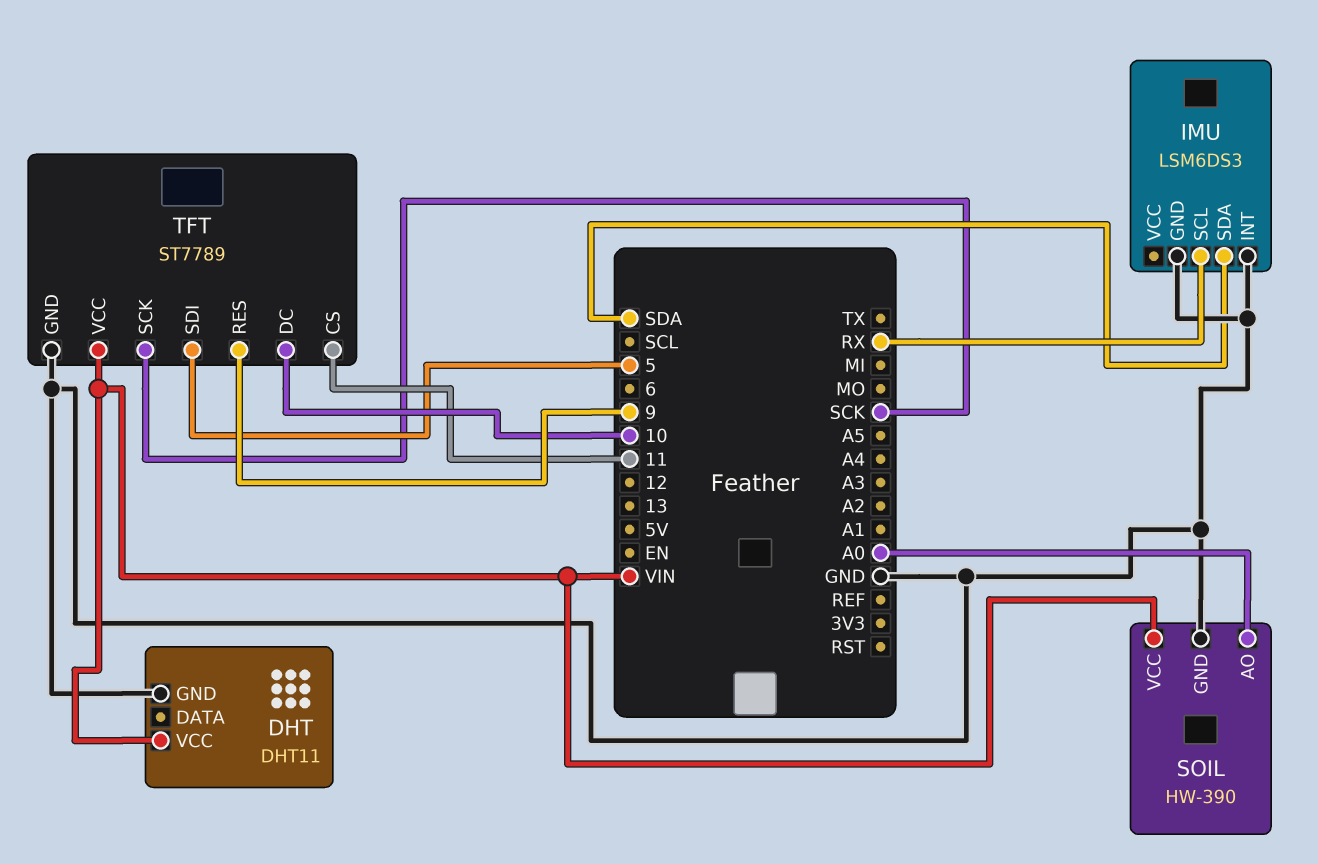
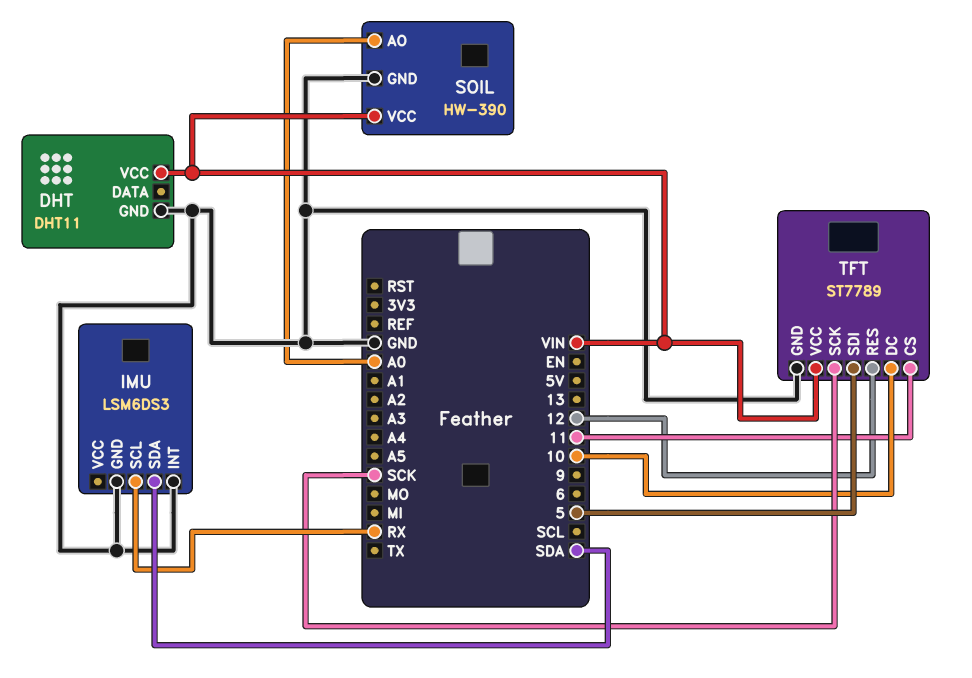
TFT pin RES: 9 -> 12

